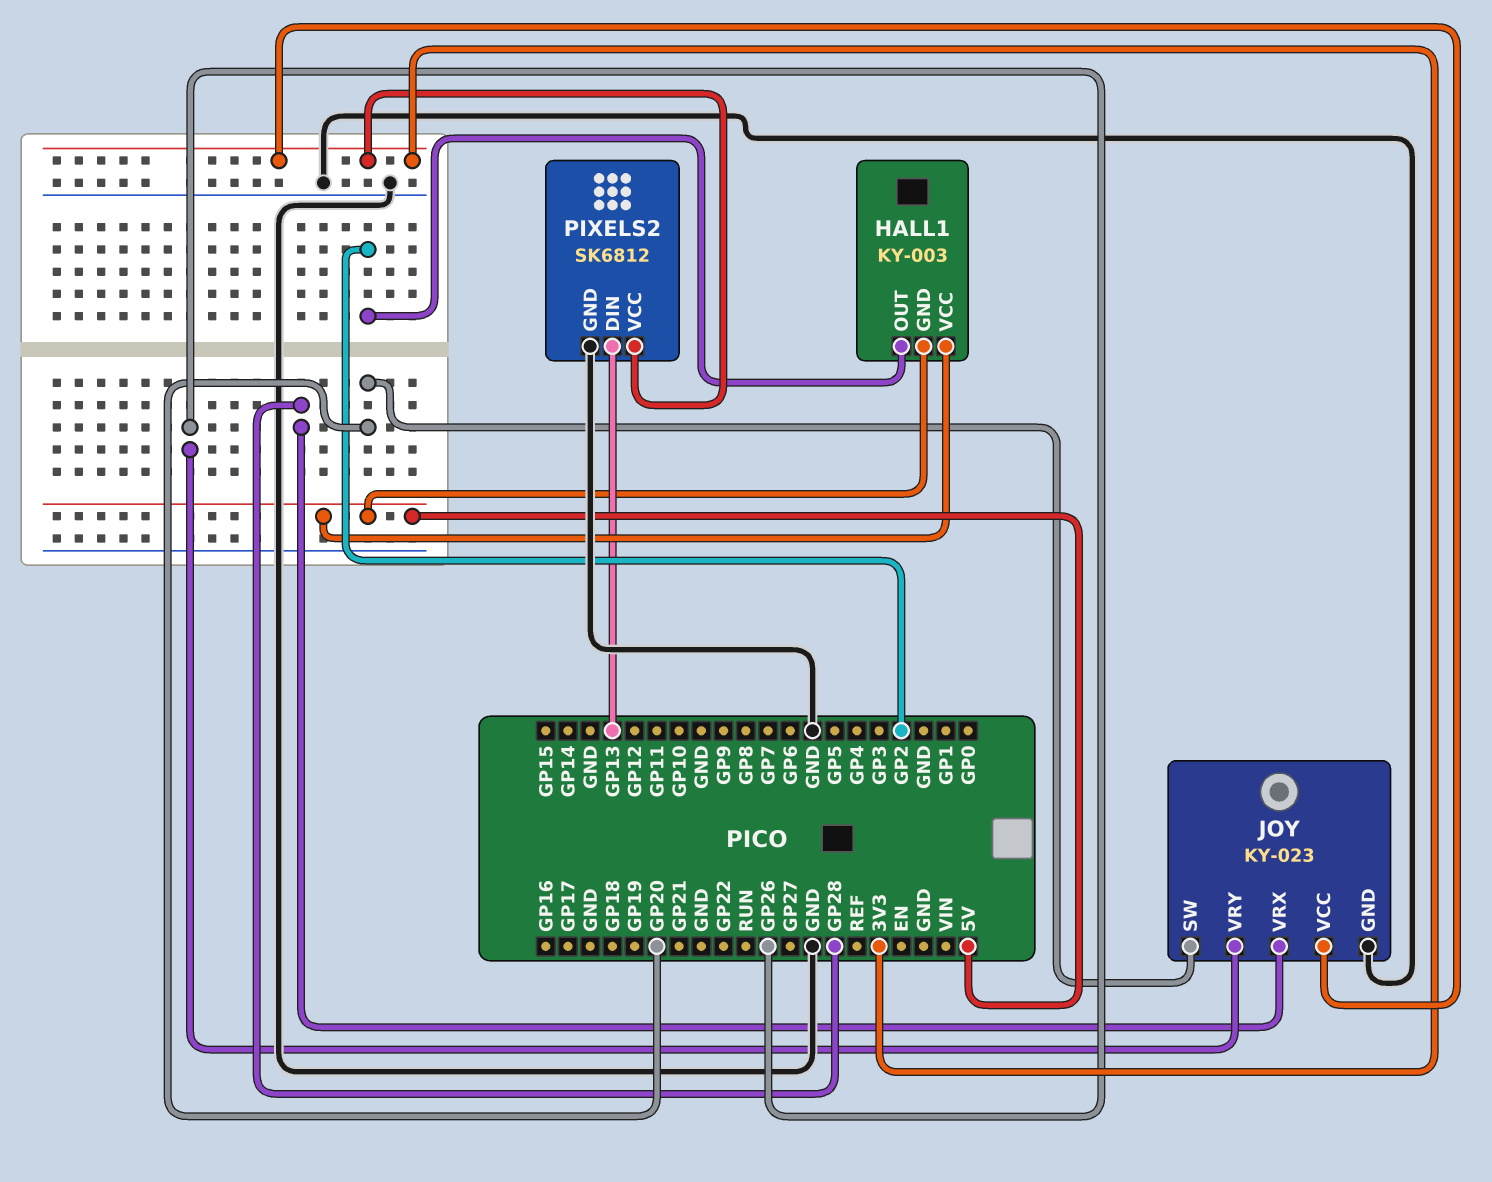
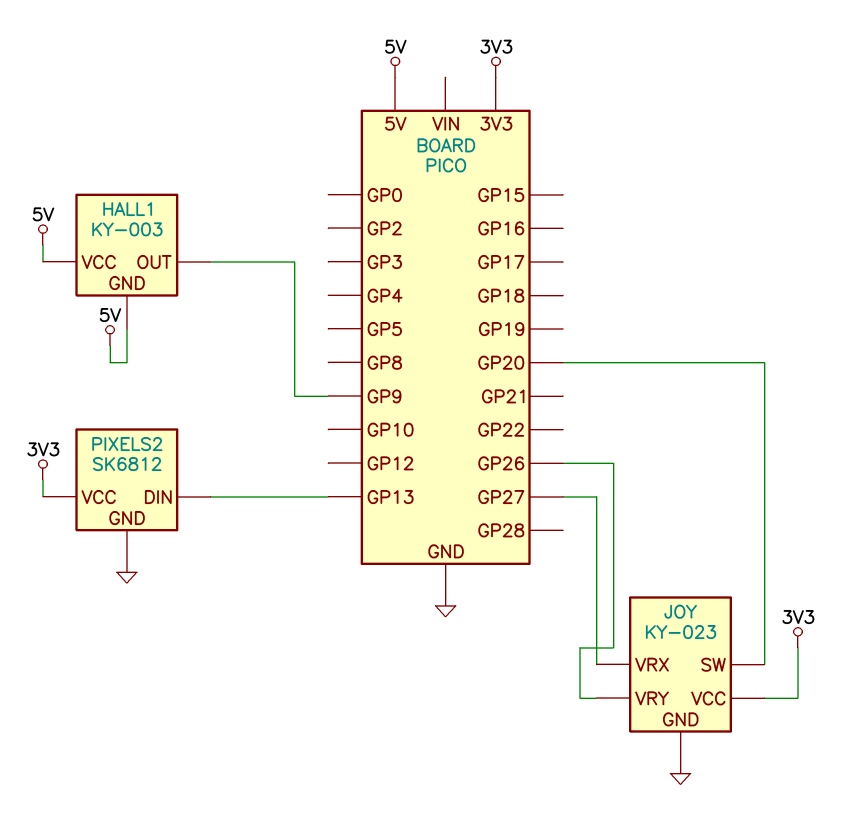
HALL1 pin OUT: GP2 -> GP9
JOY pin VRX: GP28 -> GP27

